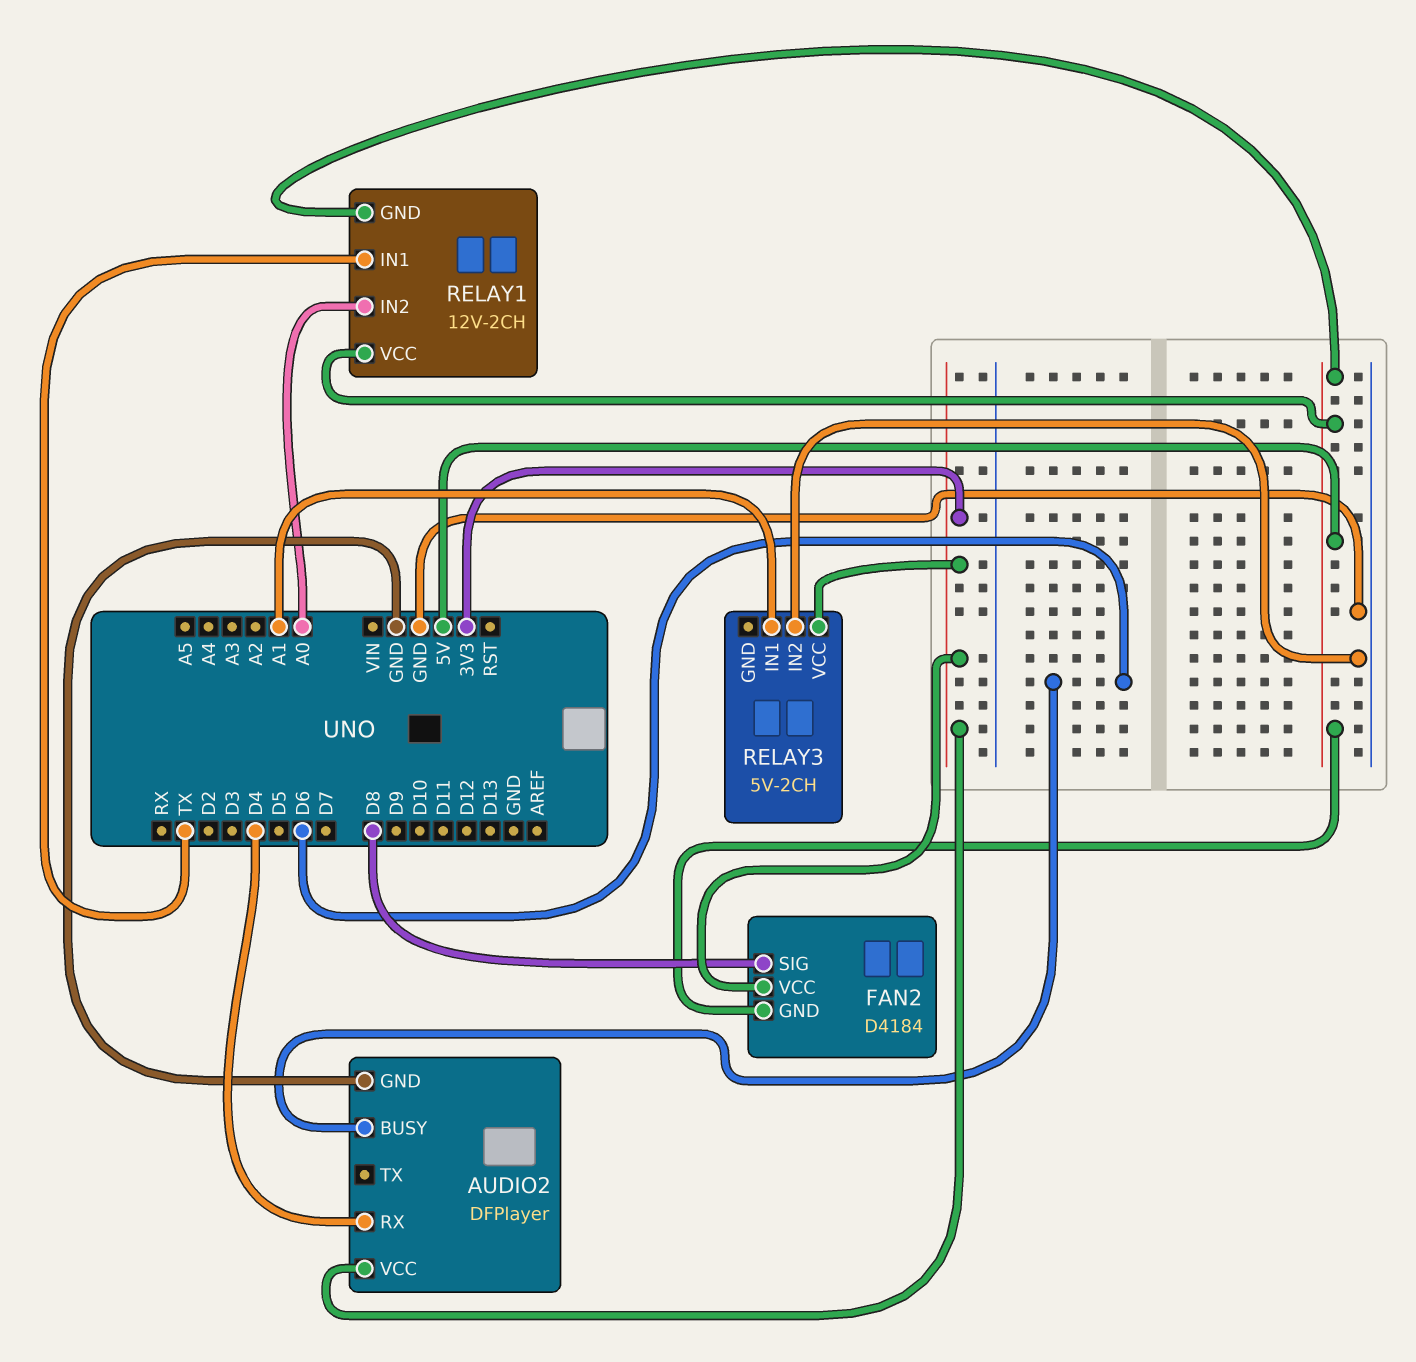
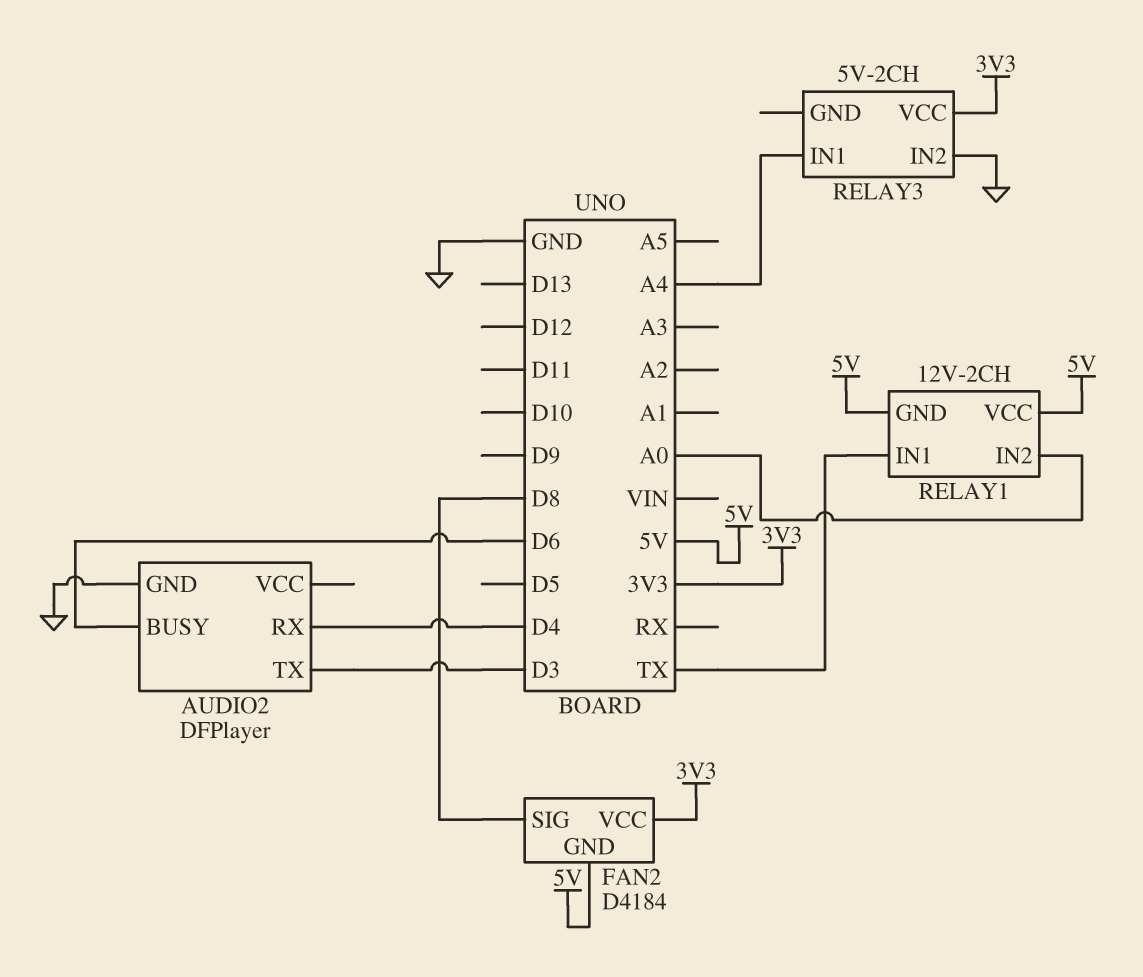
AUDIO2 pin TX: none -> D3
AUDIO2 pin VCC: 3V3 -> none
RELAY3 pin IN1: A1 -> A4

